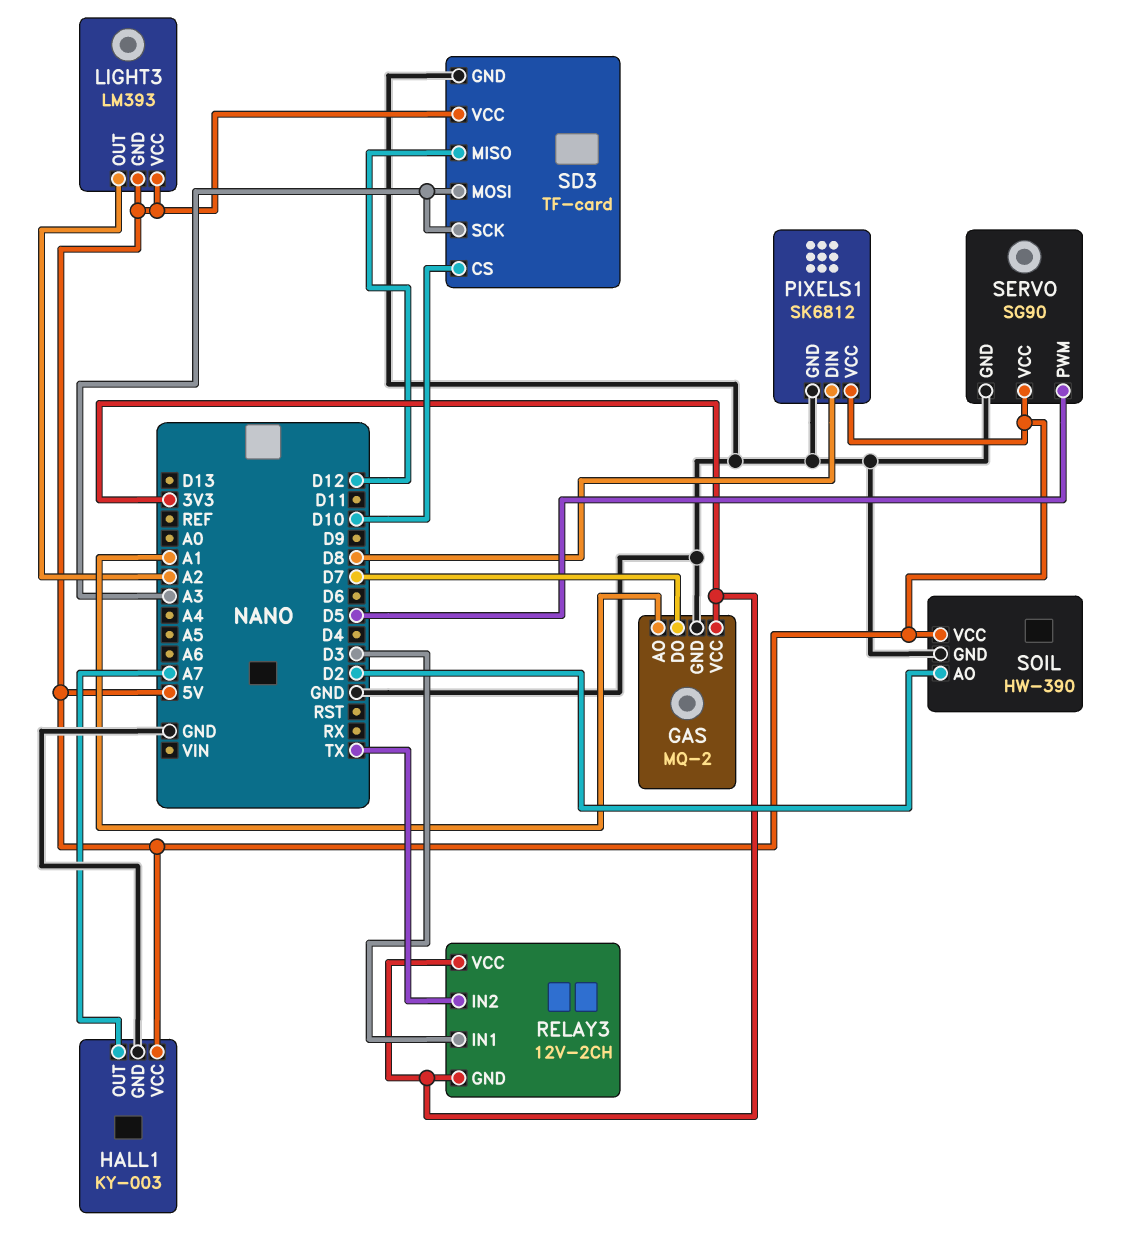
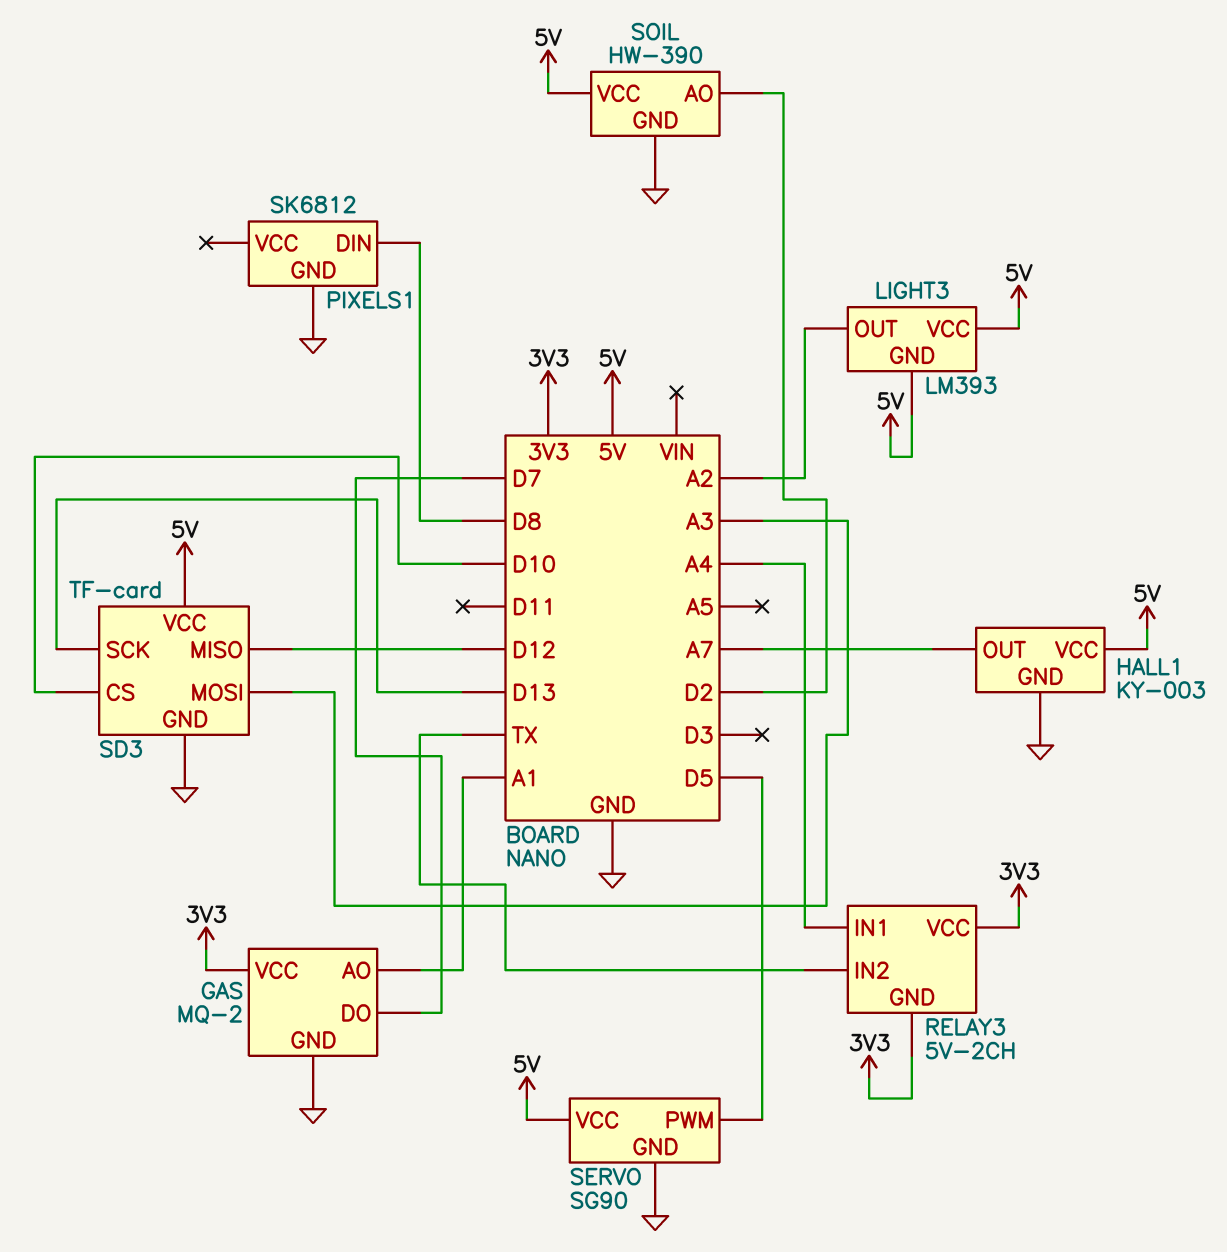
PIXELS1 pin VCC: 5V -> none
RELAY3: 12V-2CH -> 5V-2CH
RELAY3 pin IN1: D3 -> A4
SD3 pin SCK: A3 -> D13

